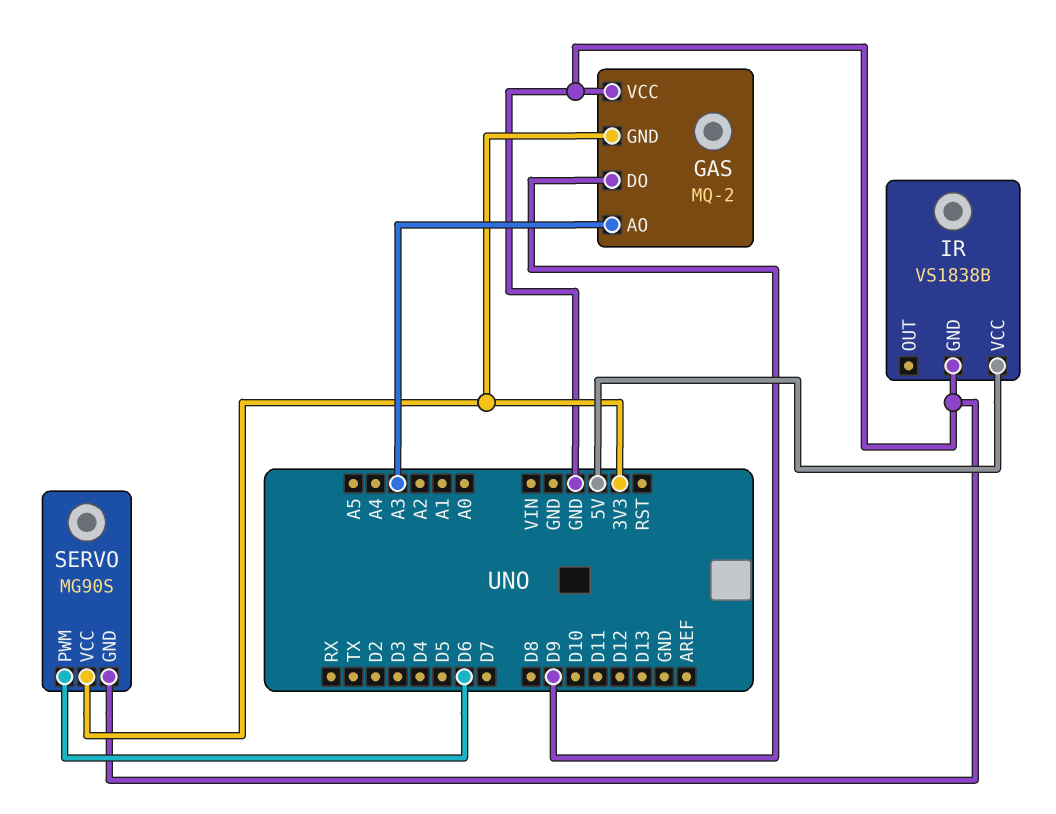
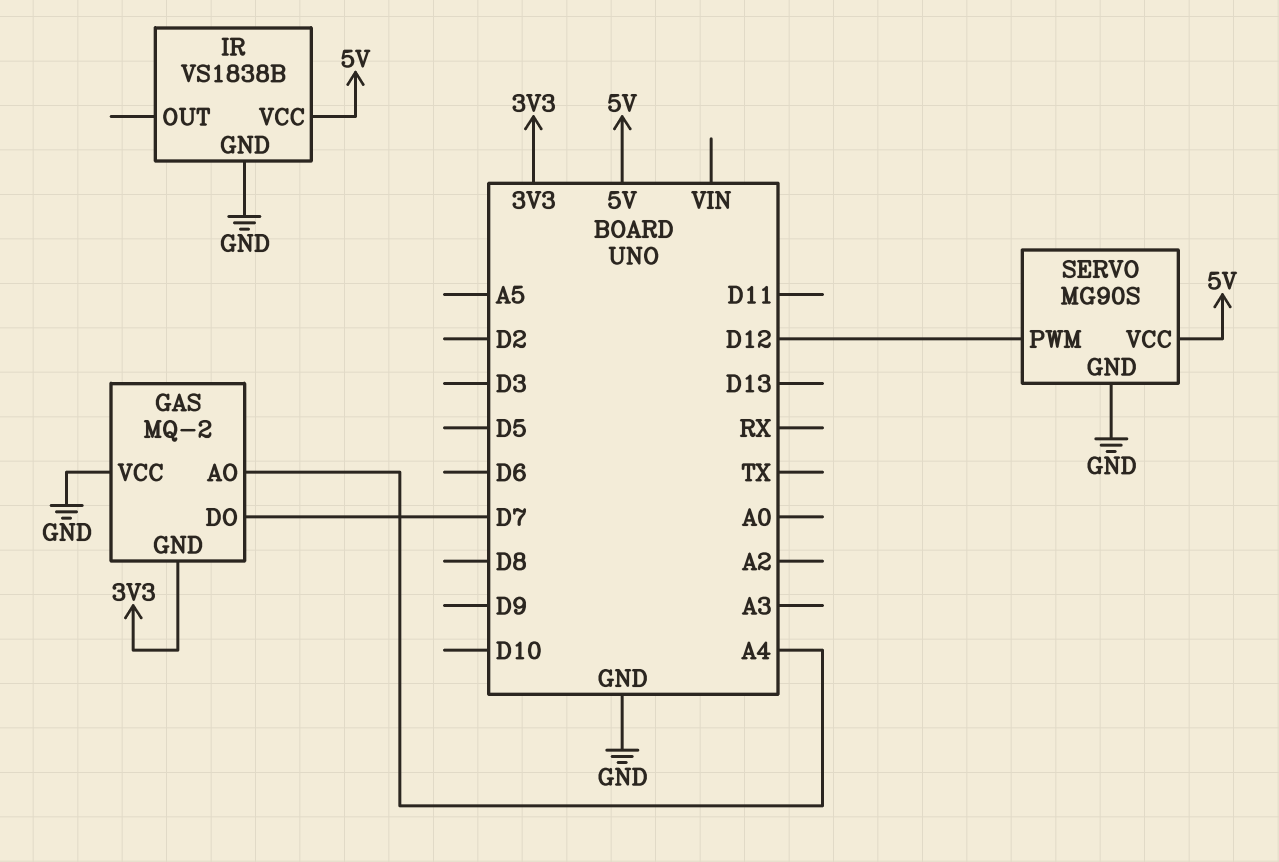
GAS pin AO: A3 -> A4
GAS pin DO: D9 -> D7
SERVO pin PWM: D6 -> D12
SERVO pin VCC: 3V3 -> 5V

